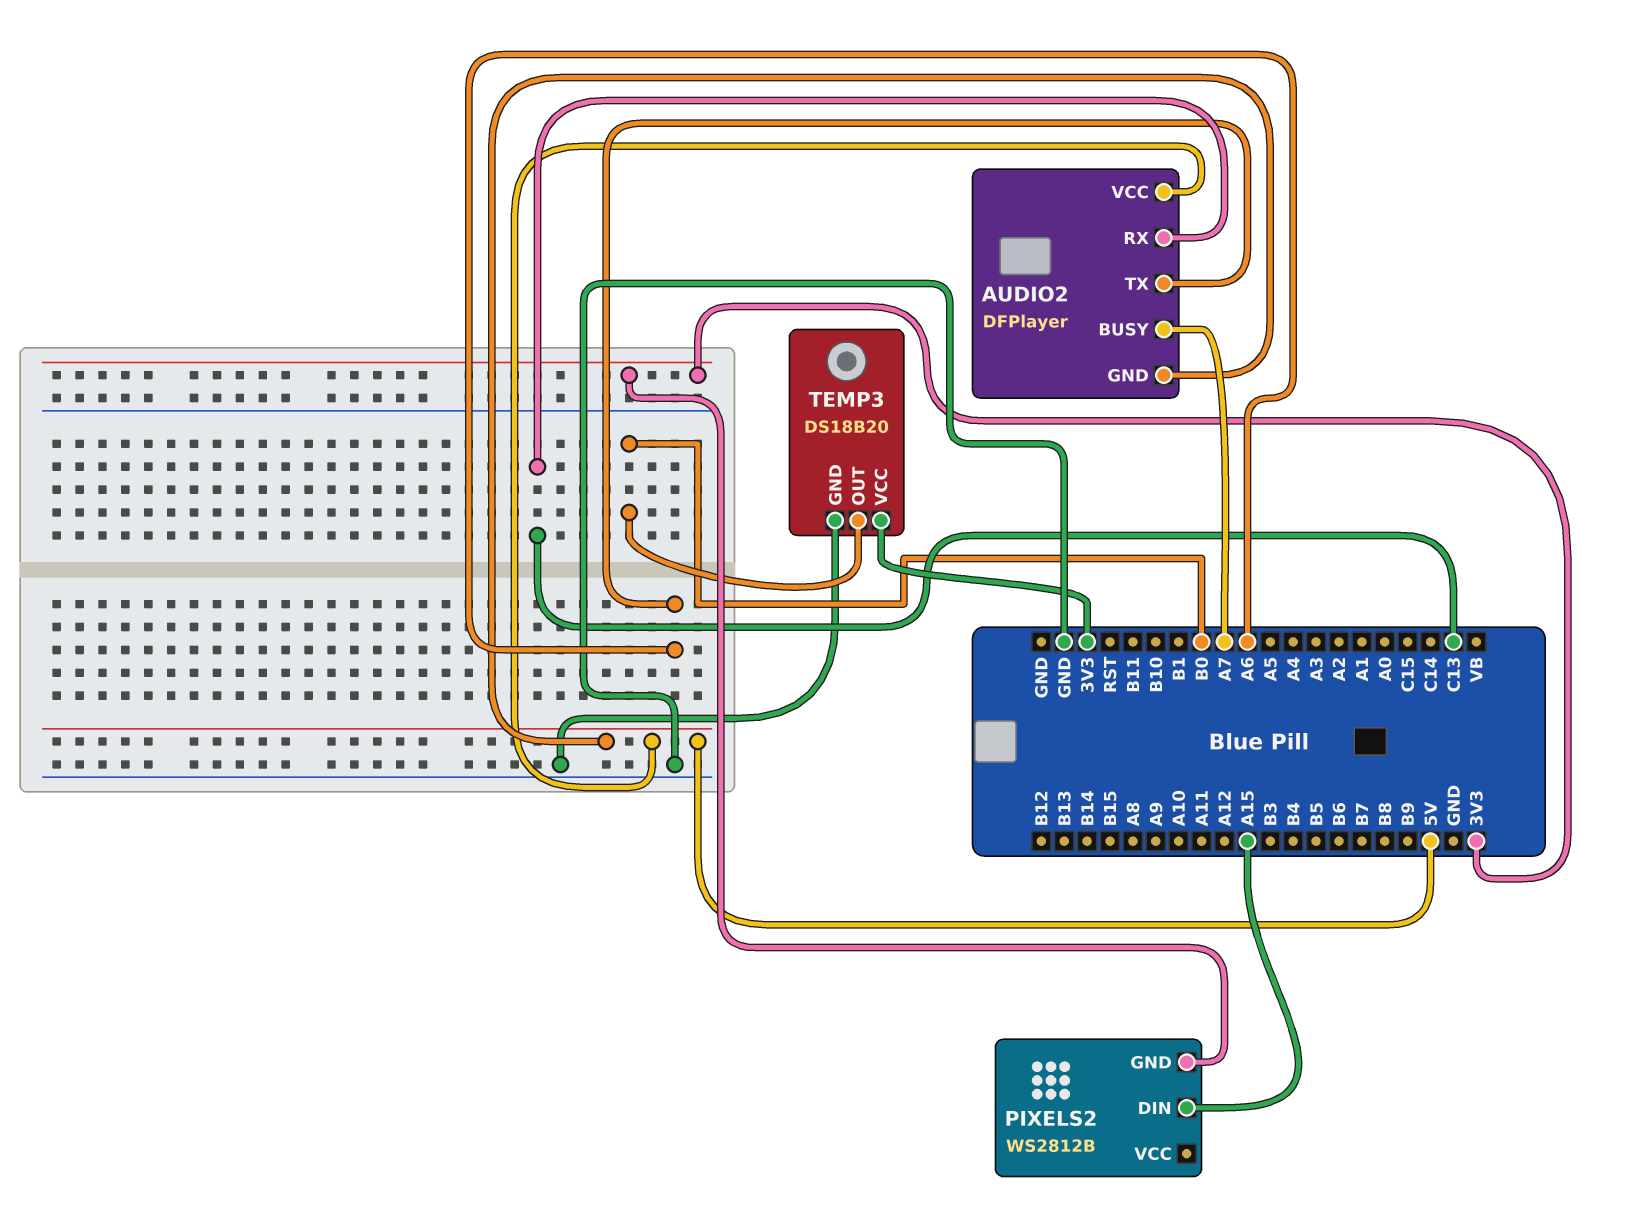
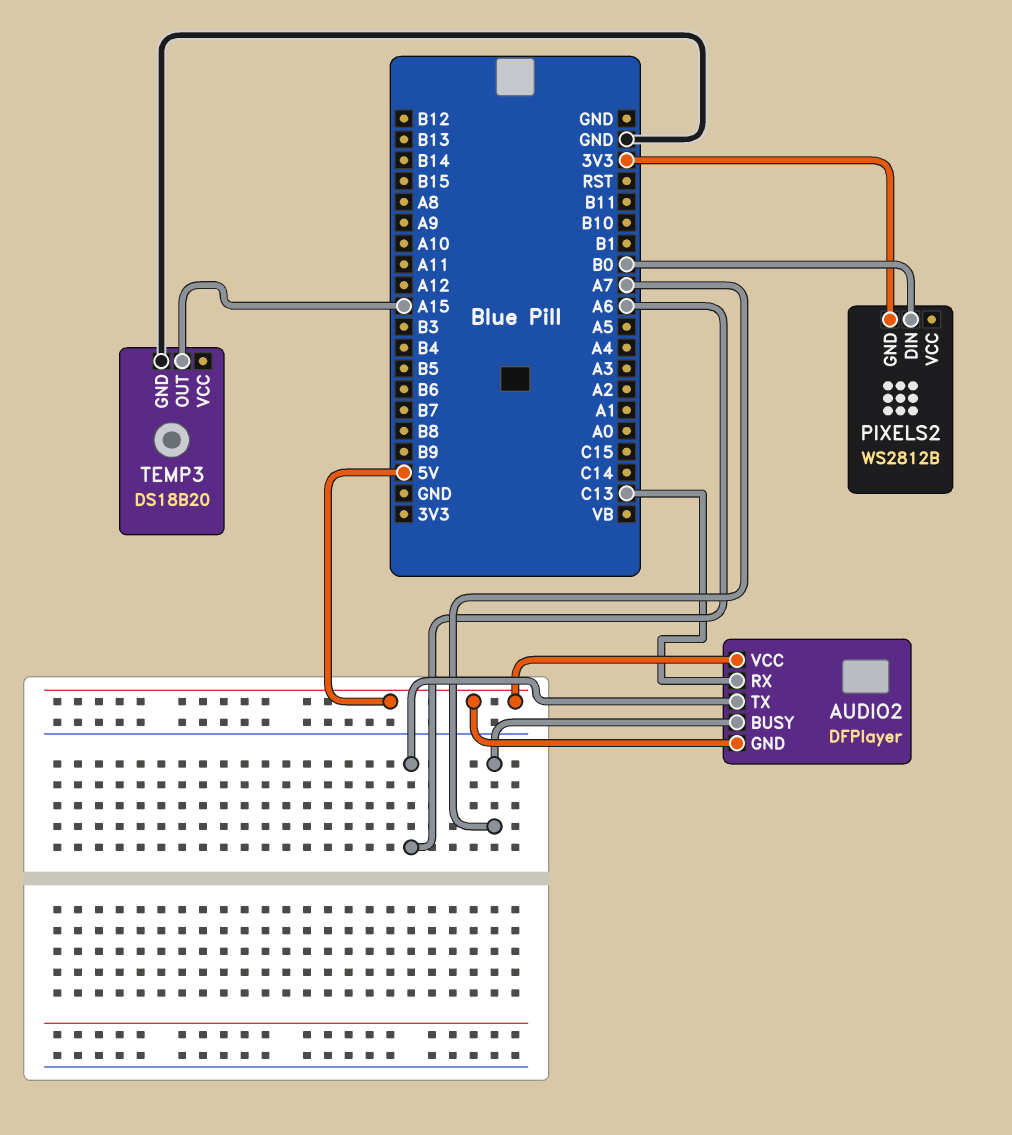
PIXELS2 pin DIN: A15 -> B0
TEMP3 pin OUT: B0 -> A15
TEMP3 pin VCC: 3V3 -> none

